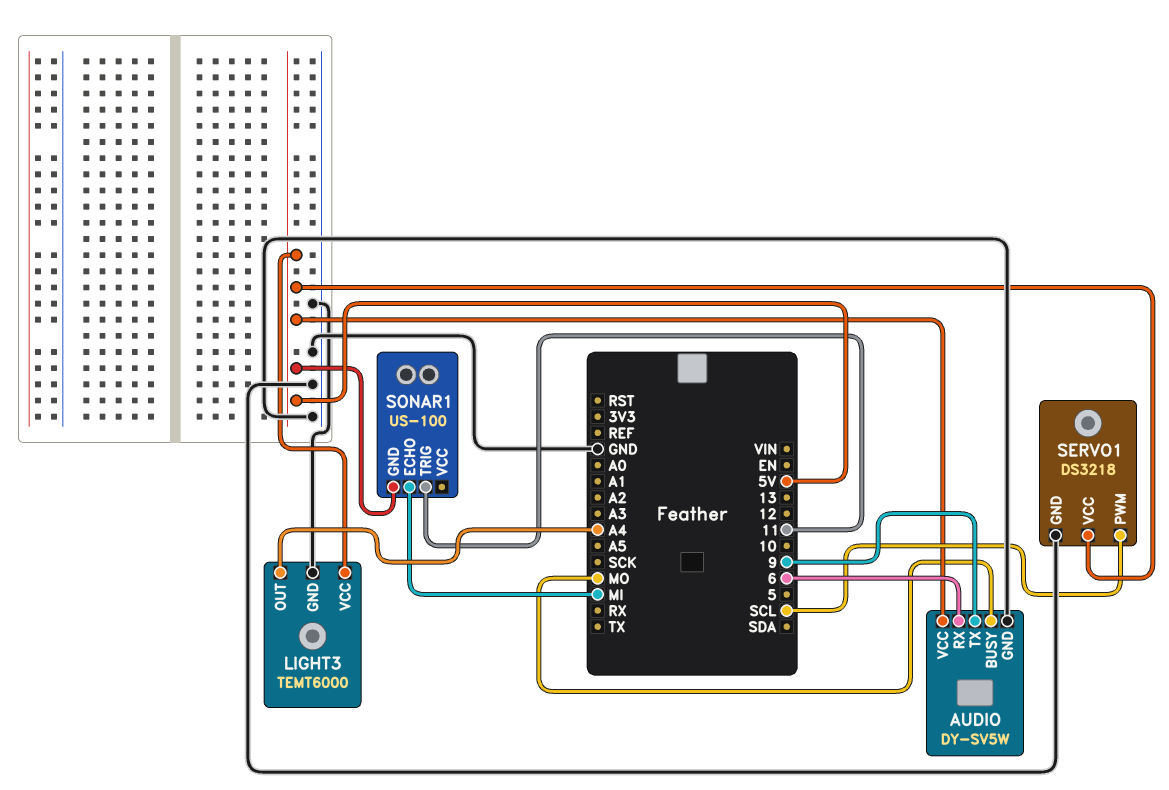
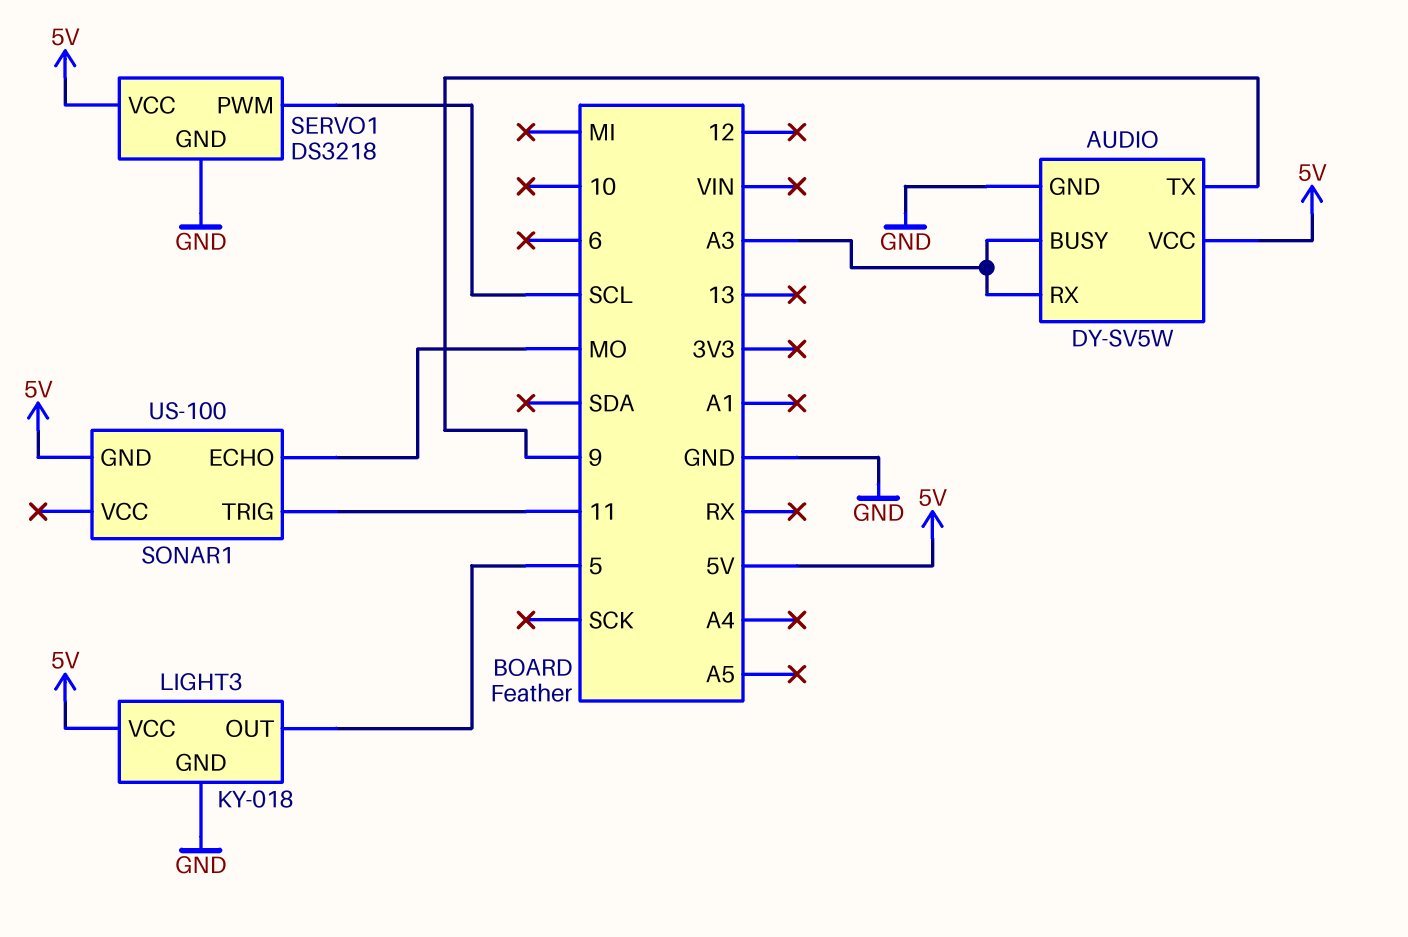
AUDIO pin BUSY: MO -> A3
AUDIO pin RX: 6 -> A3
LIGHT3: TEMT6000 -> KY-018
LIGHT3 pin OUT: A4 -> 5
SONAR1 pin ECHO: MI -> MO

